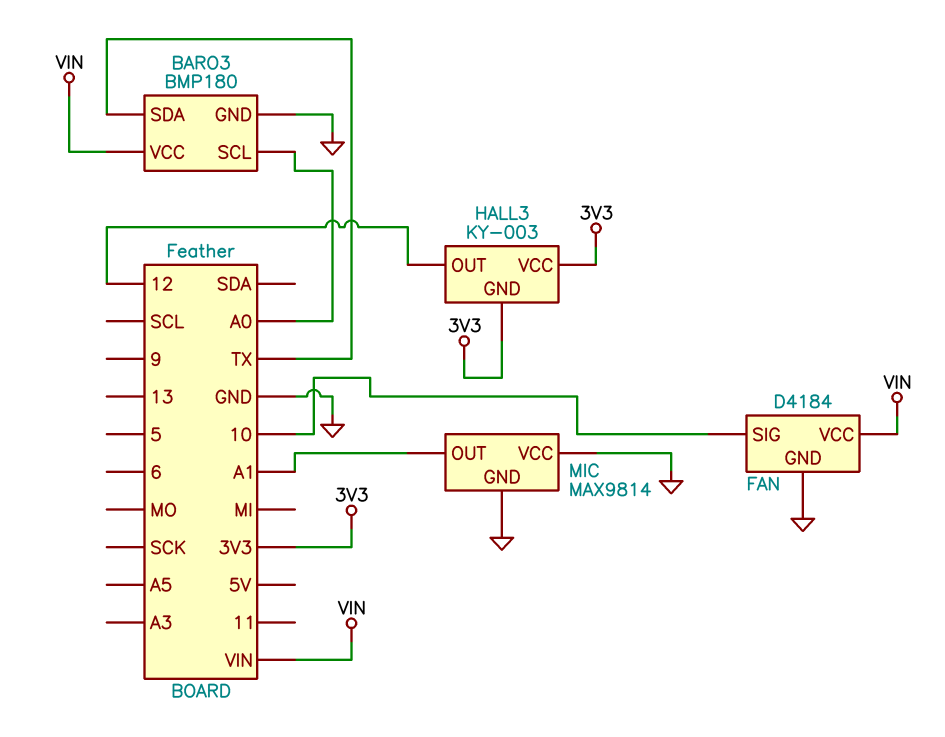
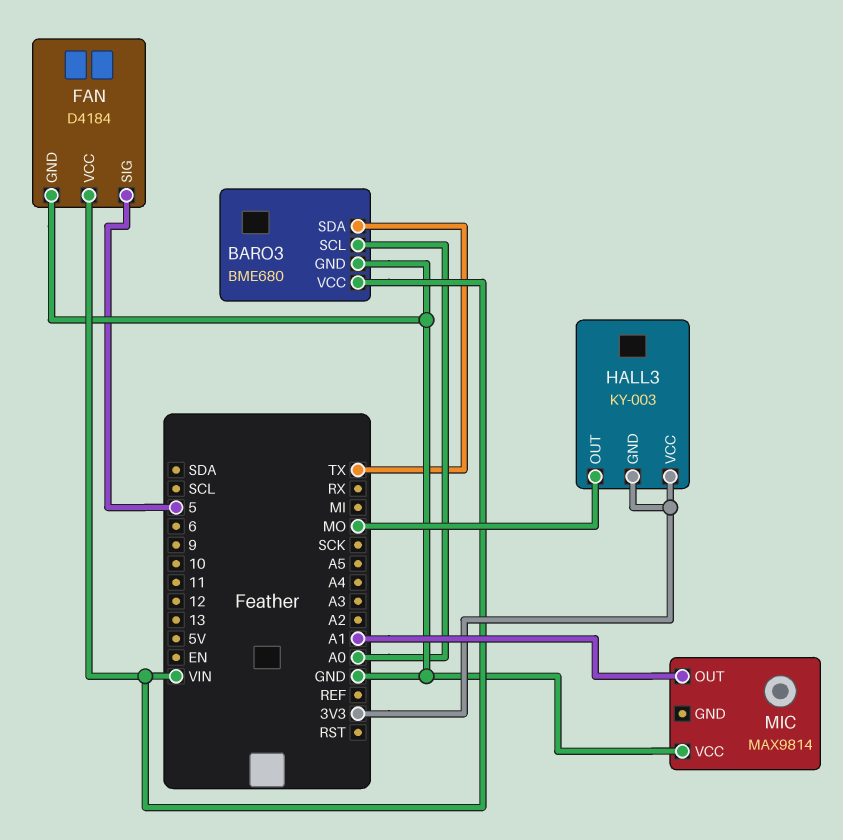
BARO3: BMP180 -> BME680
FAN pin SIG: 10 -> 5
HALL3 pin OUT: 12 -> MO
MIC pin GND: GND -> none

